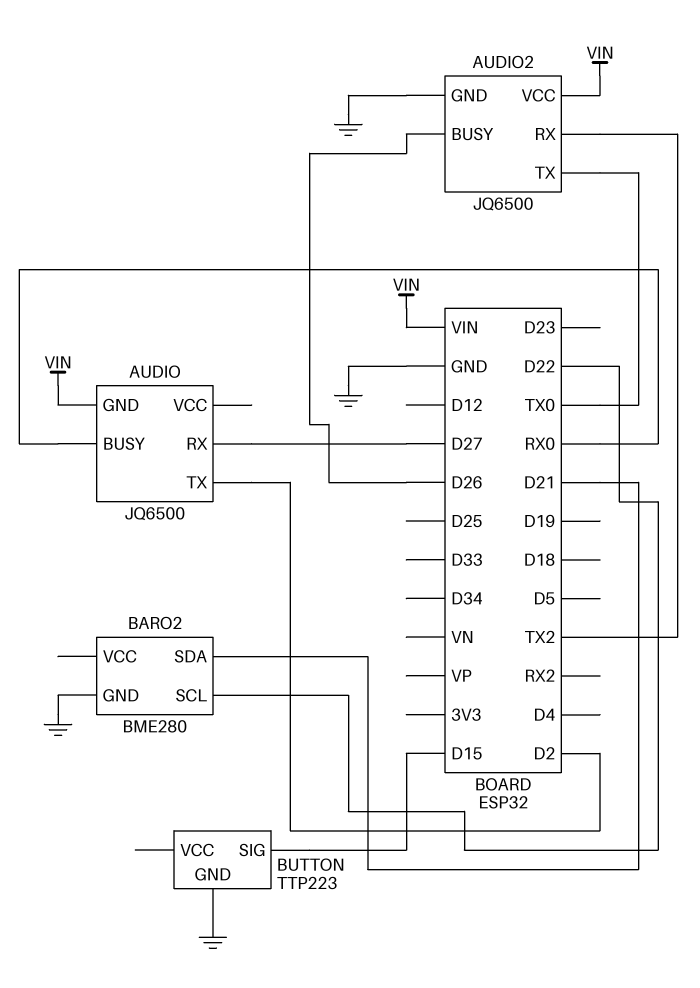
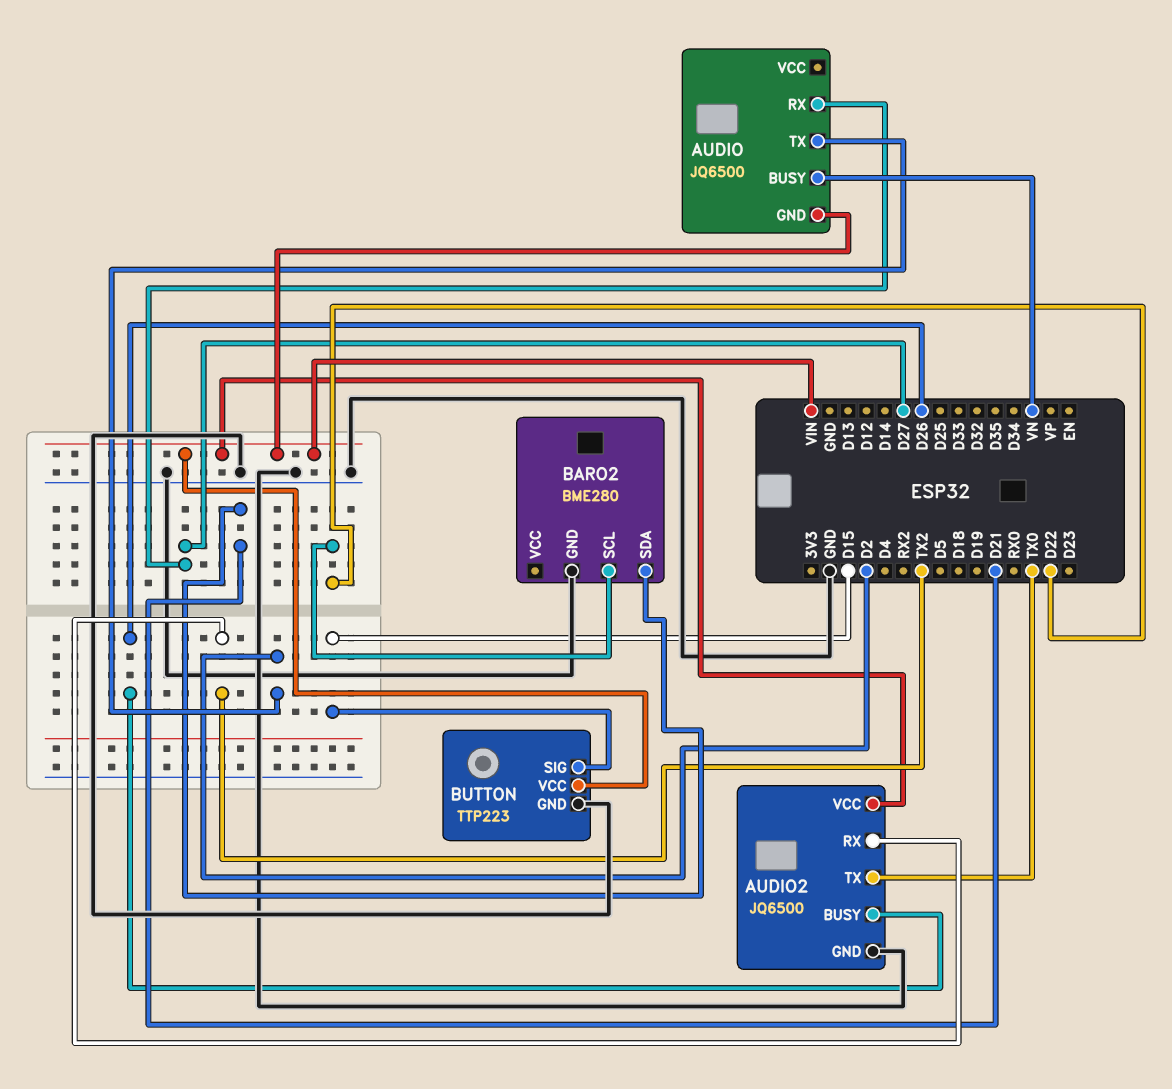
AUDIO pin BUSY: RX0 -> VN
BUTTON pin VCC: none -> VIN

